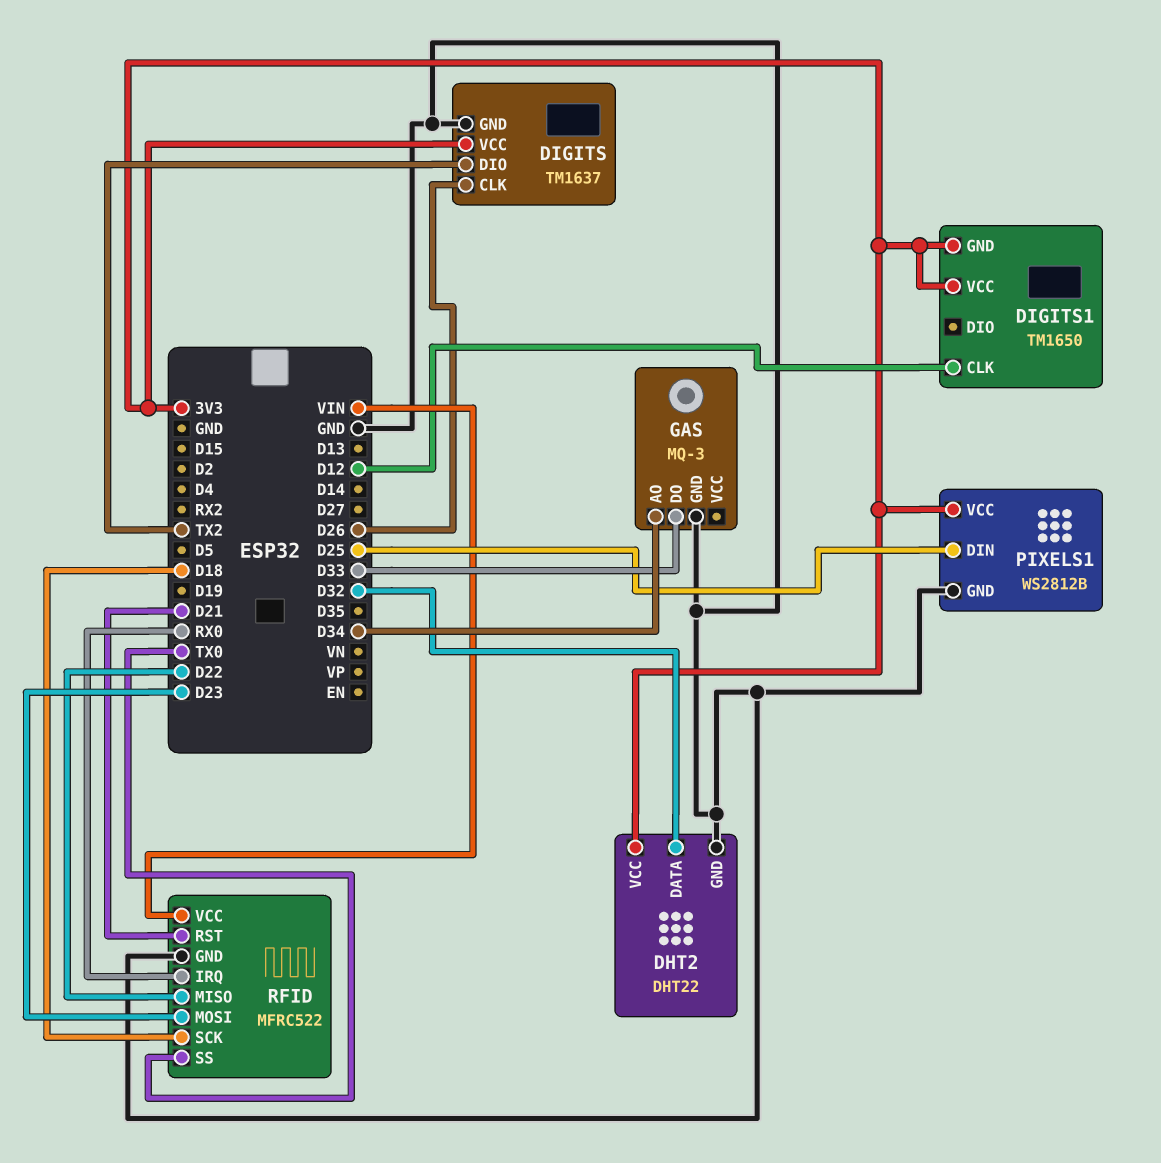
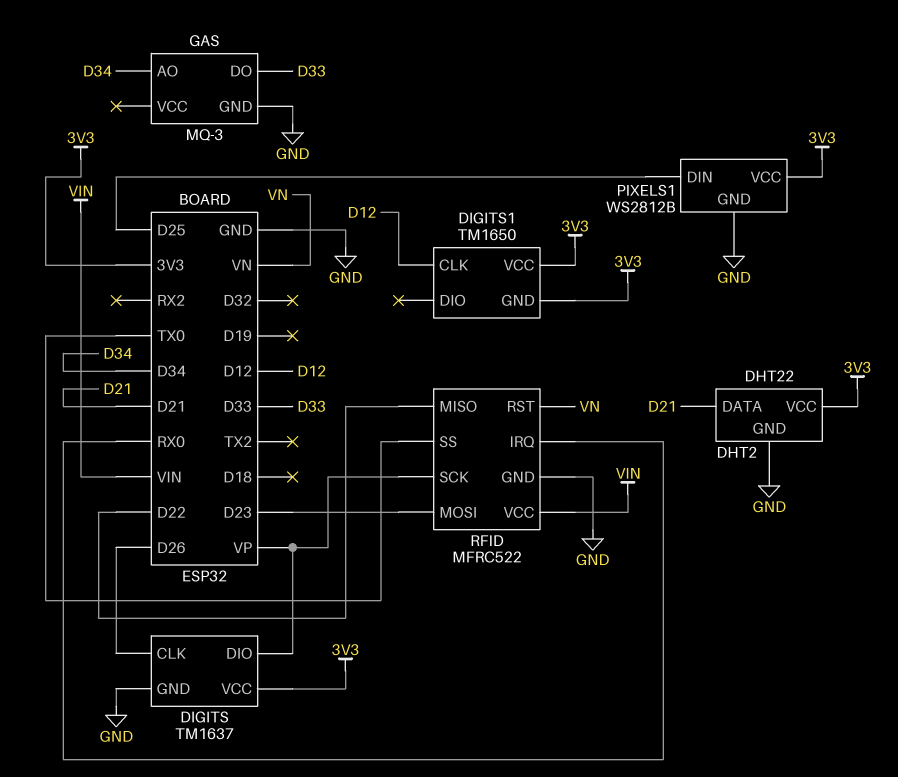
DHT2 pin DATA: D32 -> D21
DIGITS pin DIO: TX2 -> VP
RFID pin RST: D21 -> VN
RFID pin SCK: D18 -> VP

